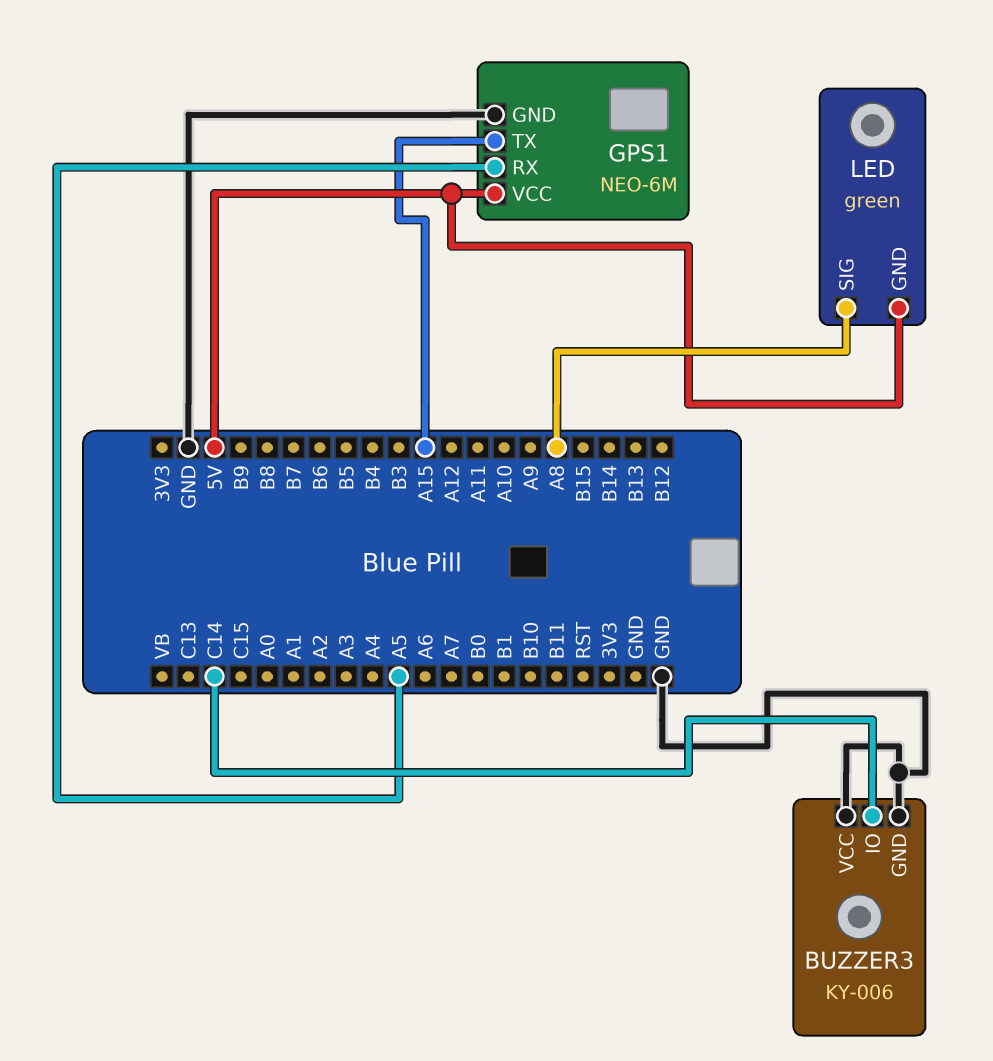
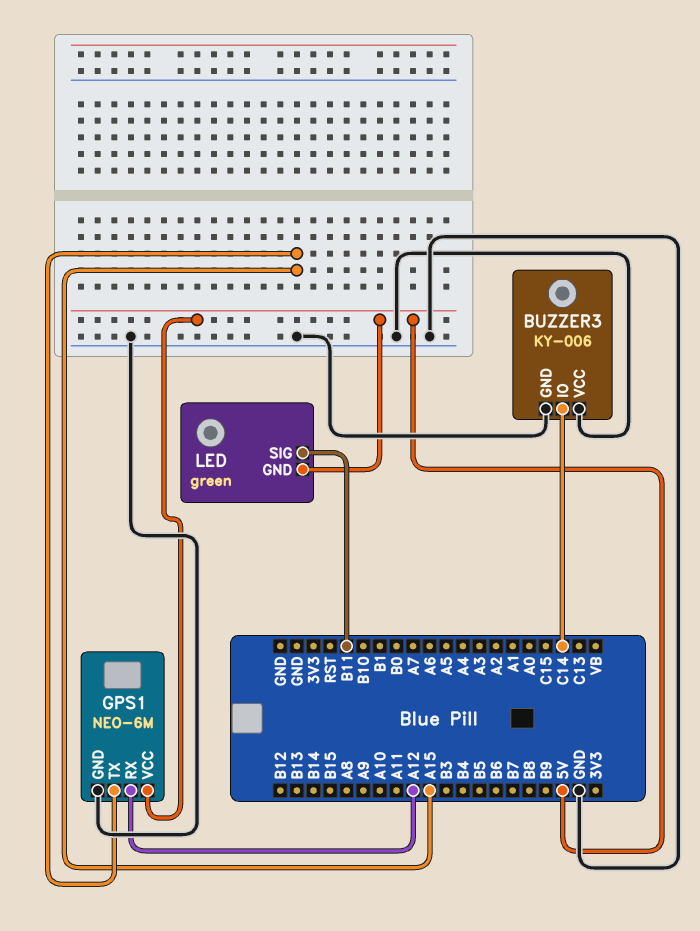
GPS1 pin RX: A5 -> A12
LED pin SIG: A8 -> B11

